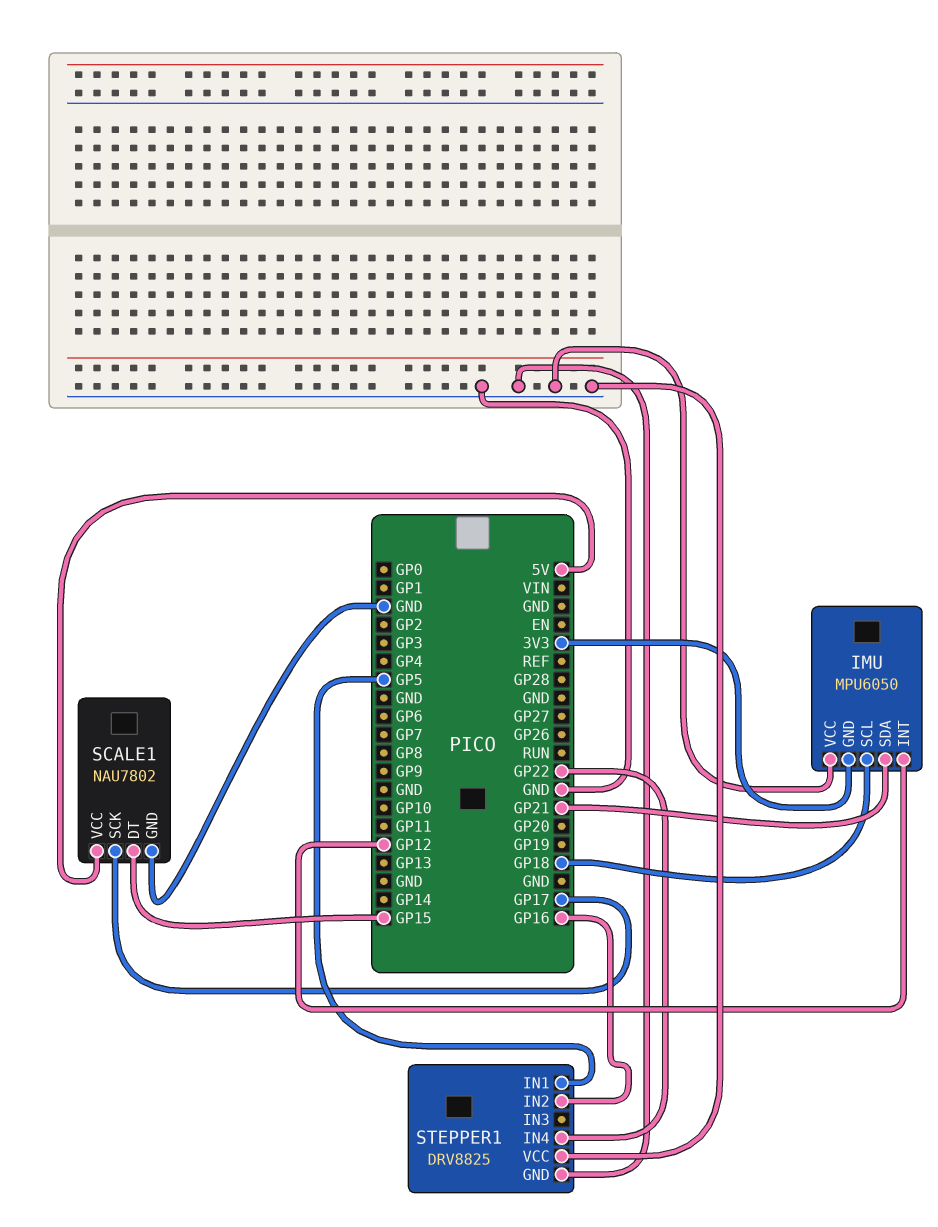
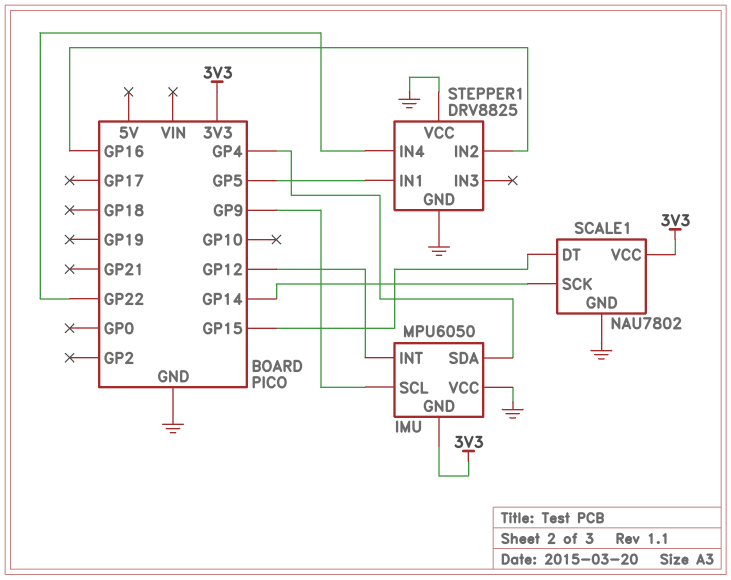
IMU pin SCL: GP18 -> GP9
IMU pin SDA: GP21 -> GP4
SCALE1 pin SCK: GP17 -> GP14
SCALE1 pin VCC: 5V -> 3V3

